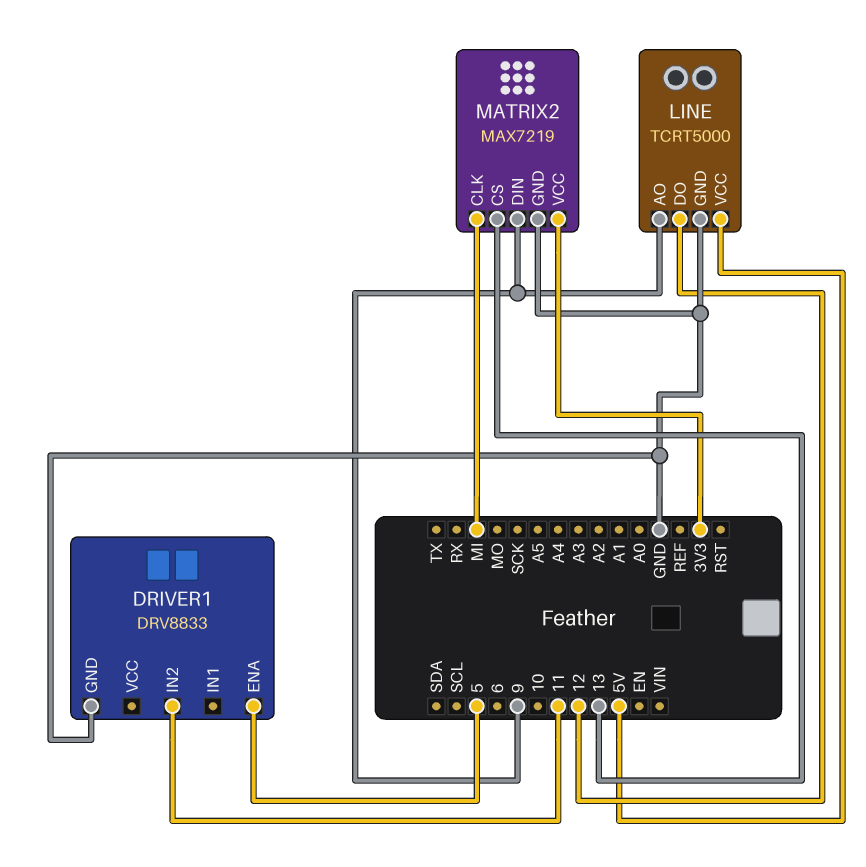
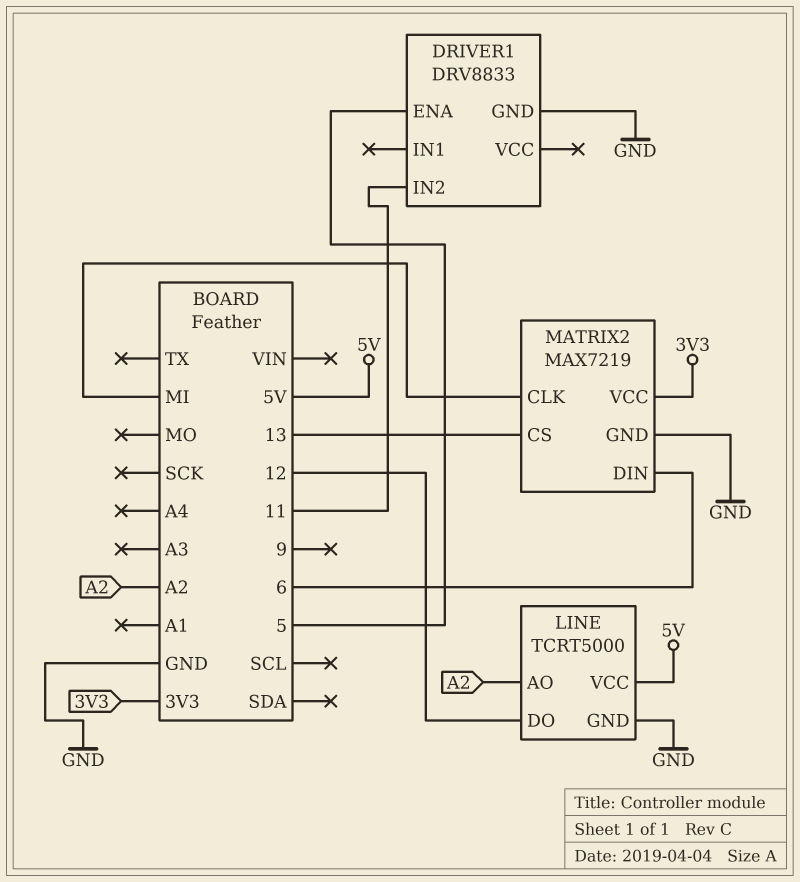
LINE pin AO: 9 -> A2
MATRIX2 pin DIN: 9 -> 6

